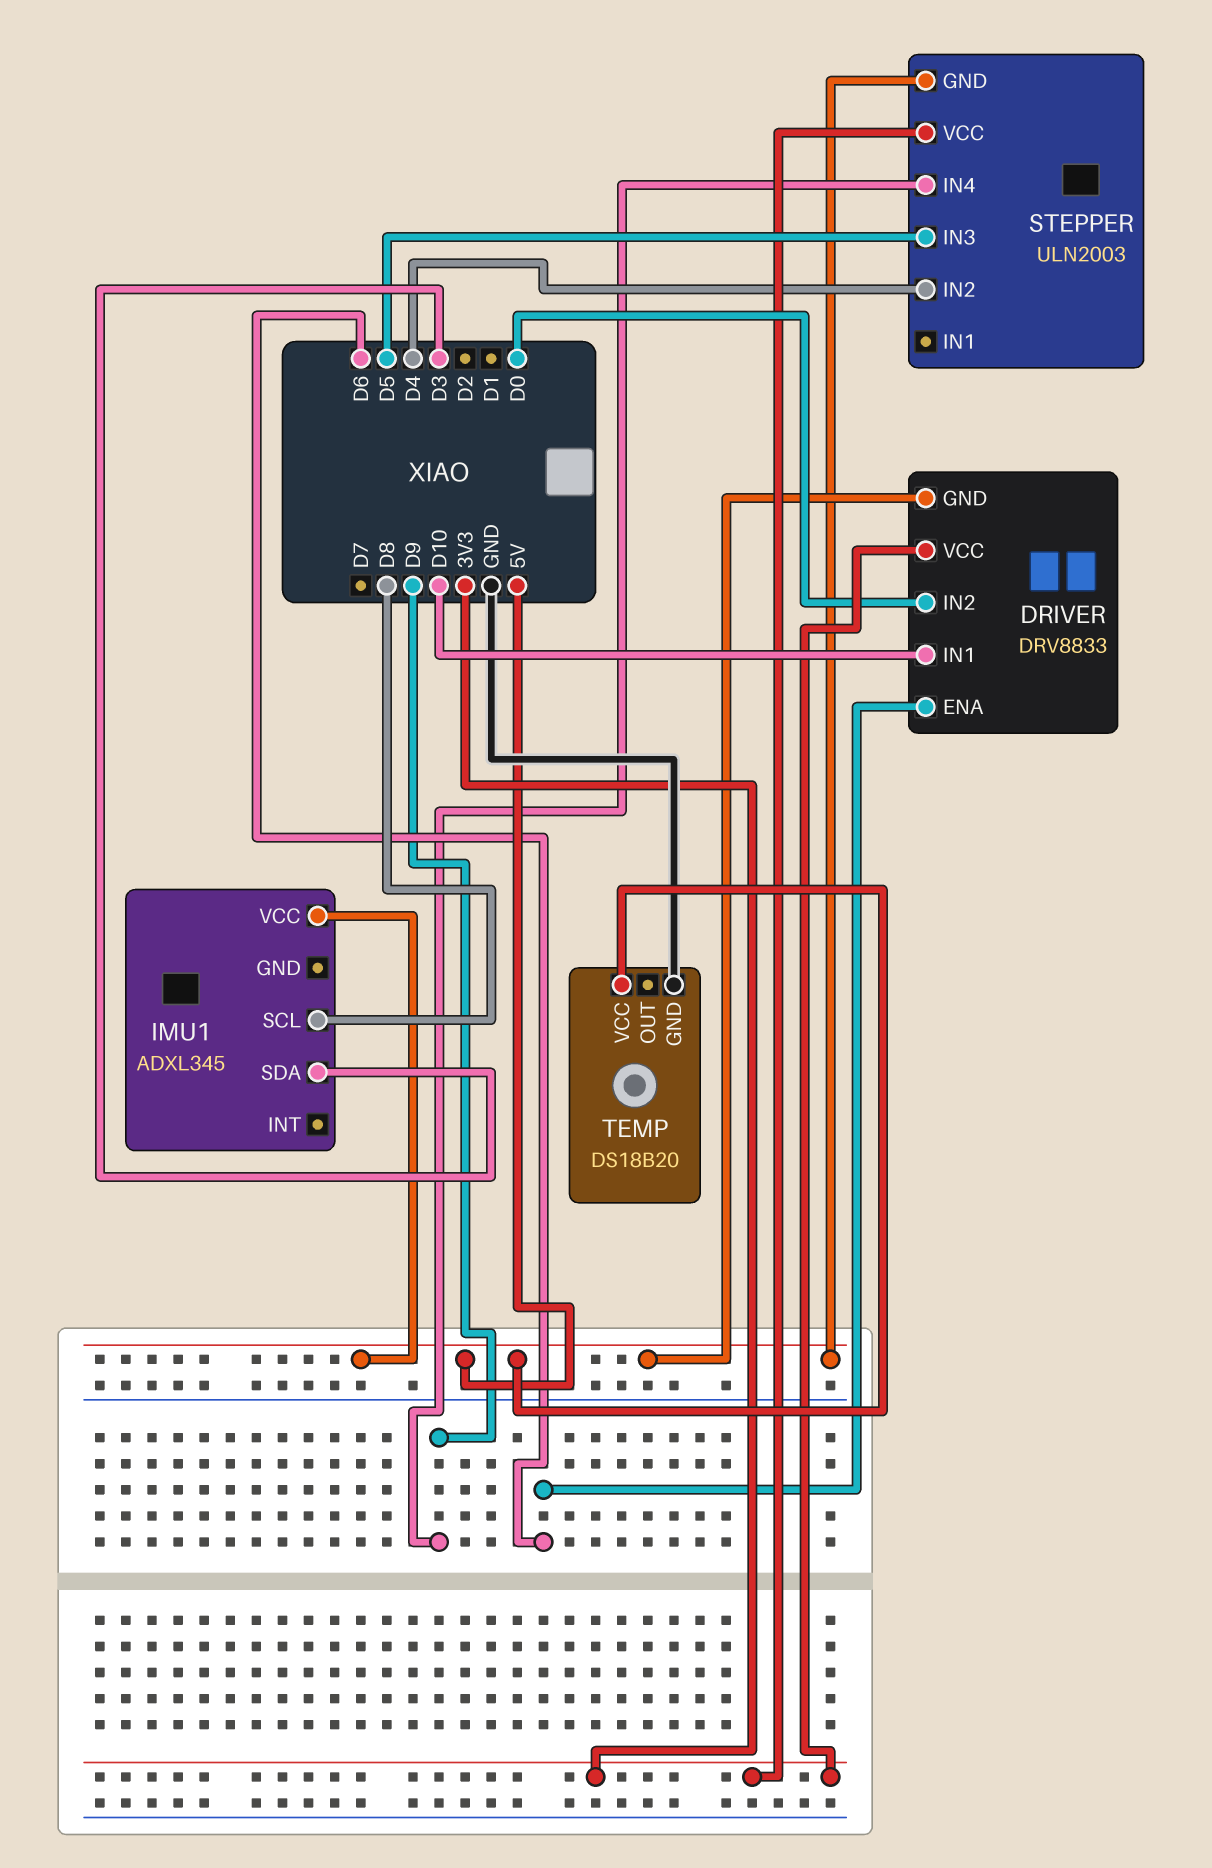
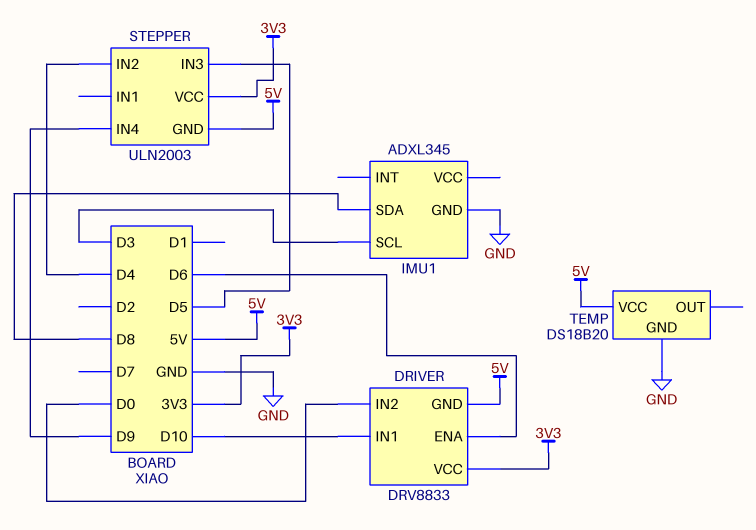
IMU1 pin GND: none -> GND
IMU1 pin SCL: D8 -> D3
IMU1 pin SDA: D3 -> D8
IMU1 pin VCC: 5V -> none

